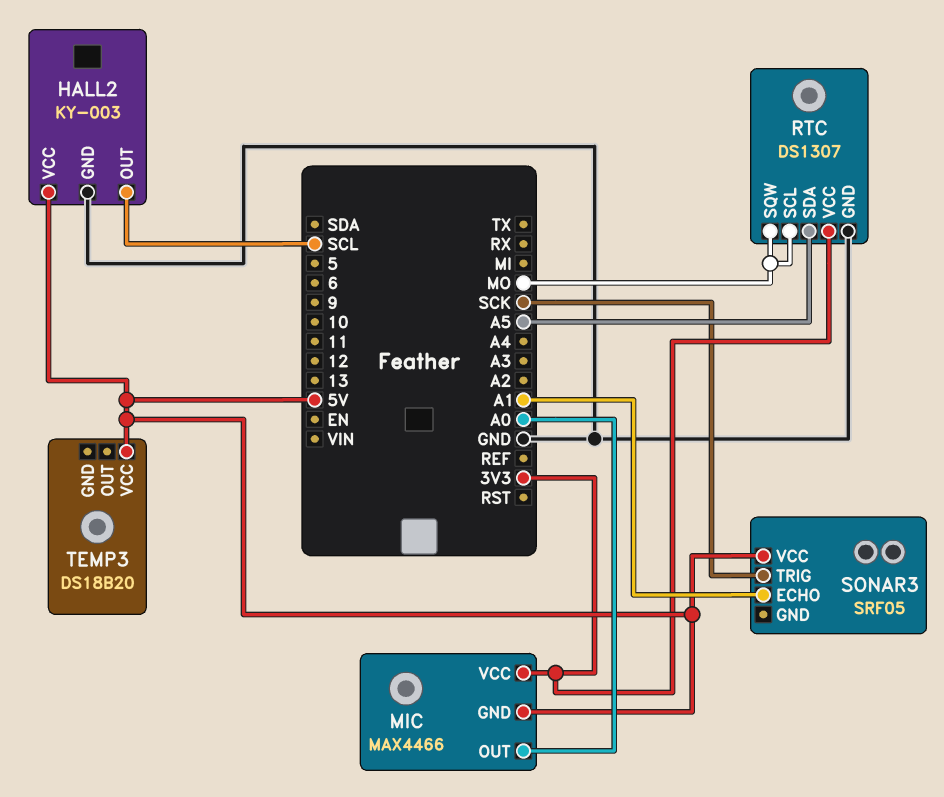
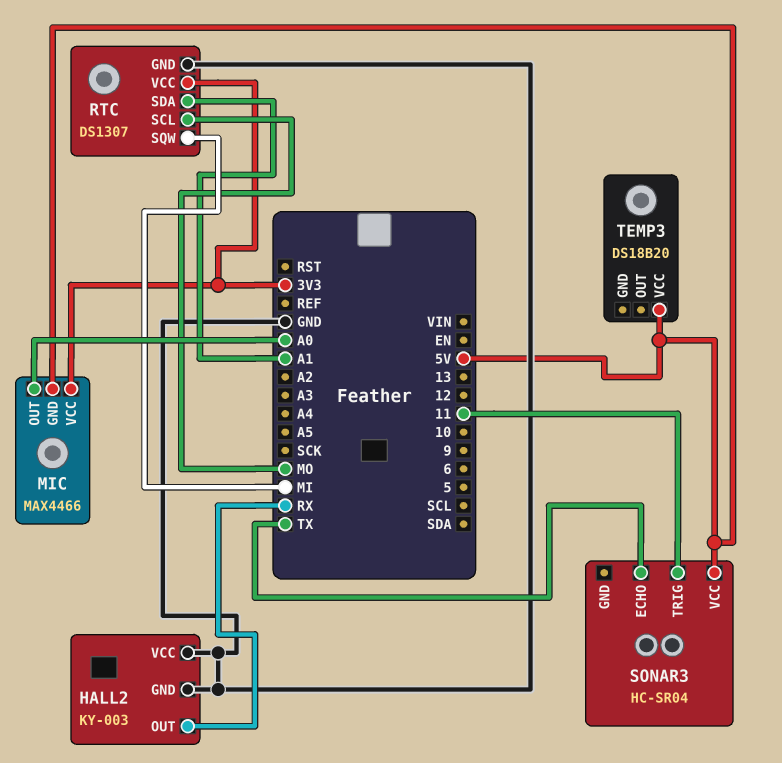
HALL2 pin OUT: SCL -> RX
HALL2 pin VCC: 5V -> GND
RTC pin SDA: A5 -> A1
RTC pin SQW: MO -> MI
SONAR3: SRF05 -> HC-SR04
SONAR3 pin ECHO: A1 -> TX
SONAR3 pin TRIG: SCK -> 11

